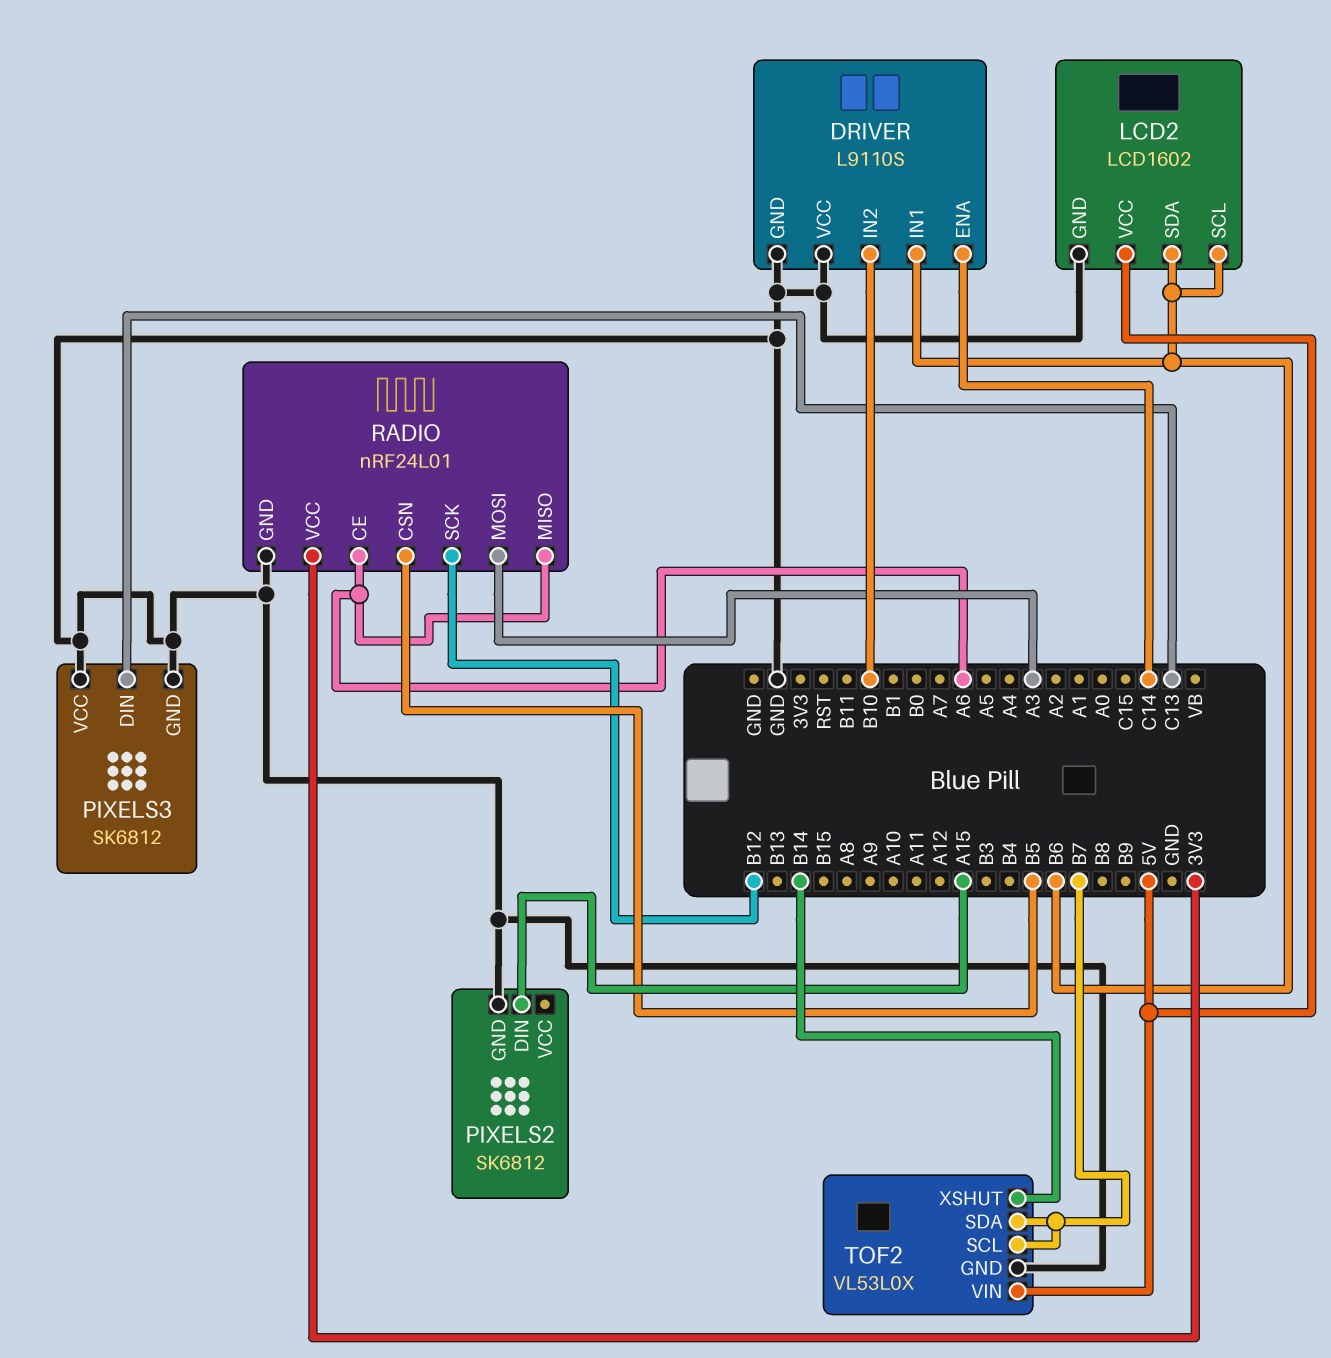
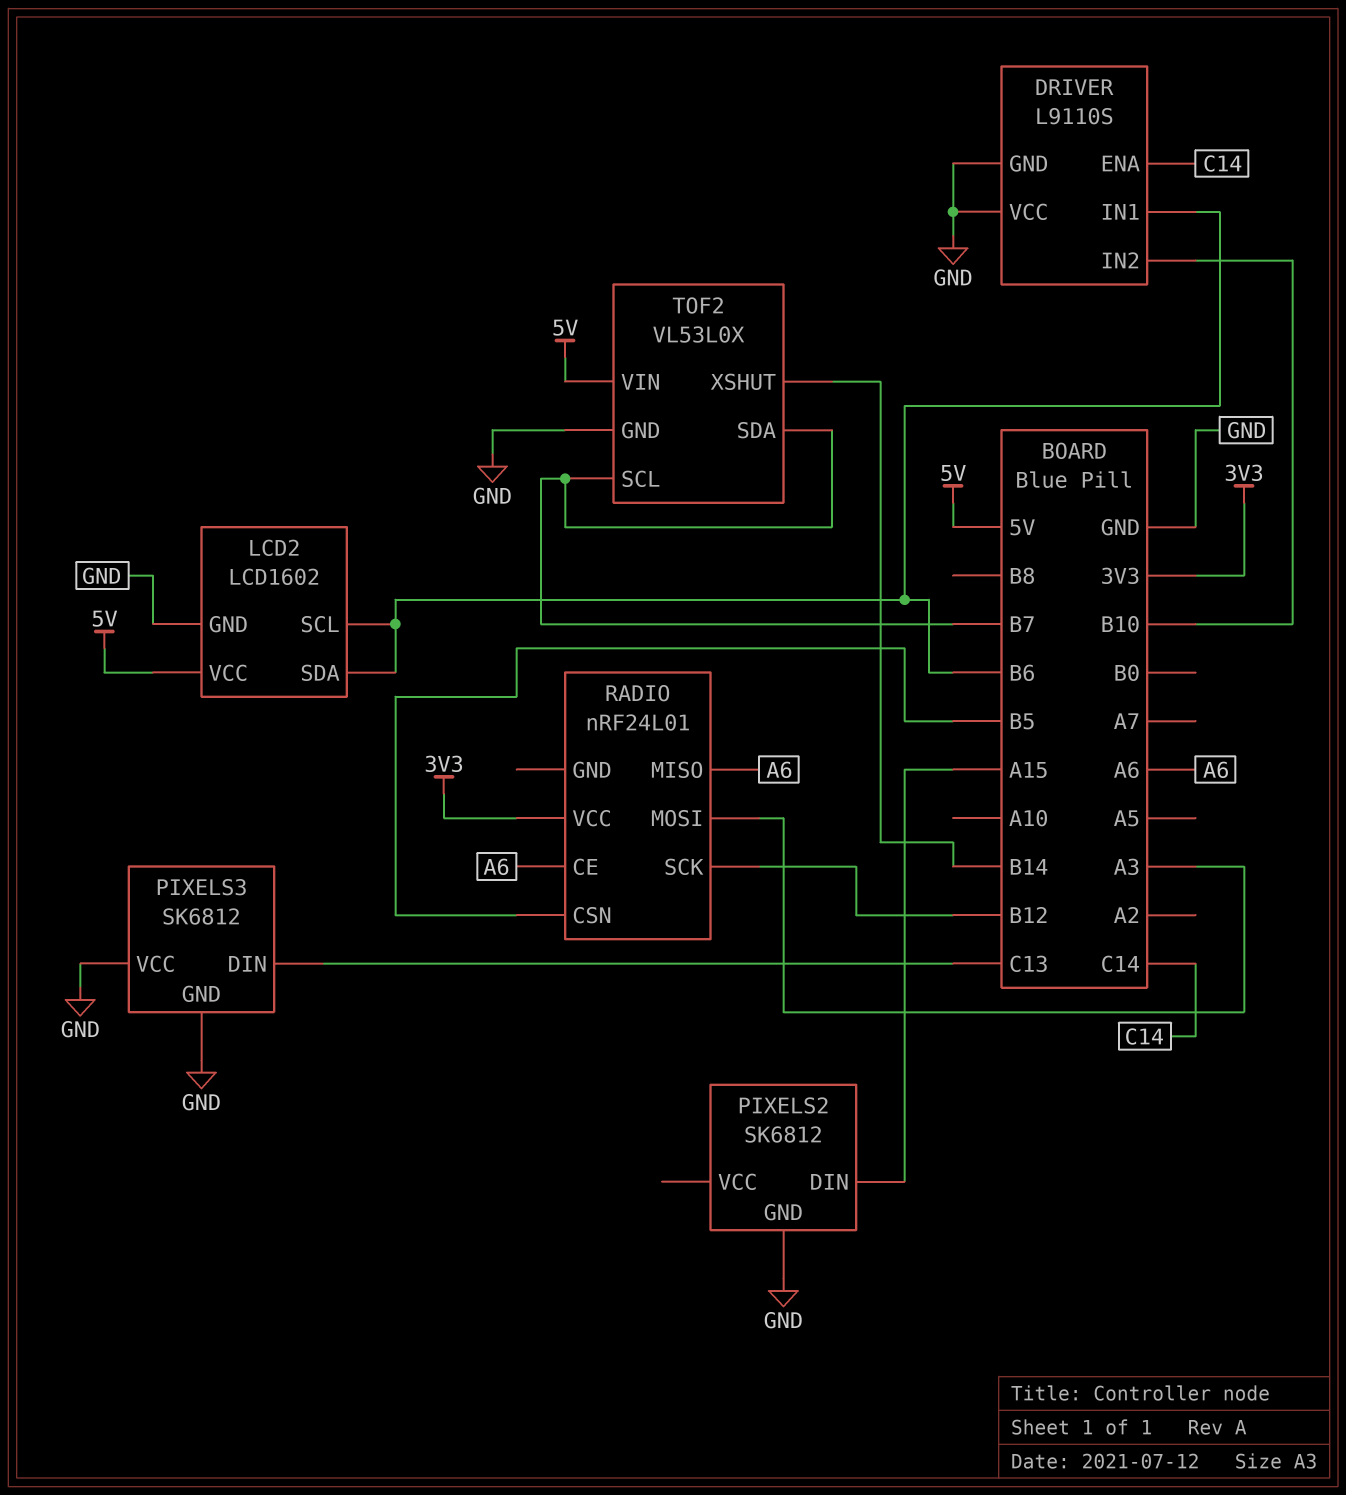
RADIO pin GND: GND -> none

